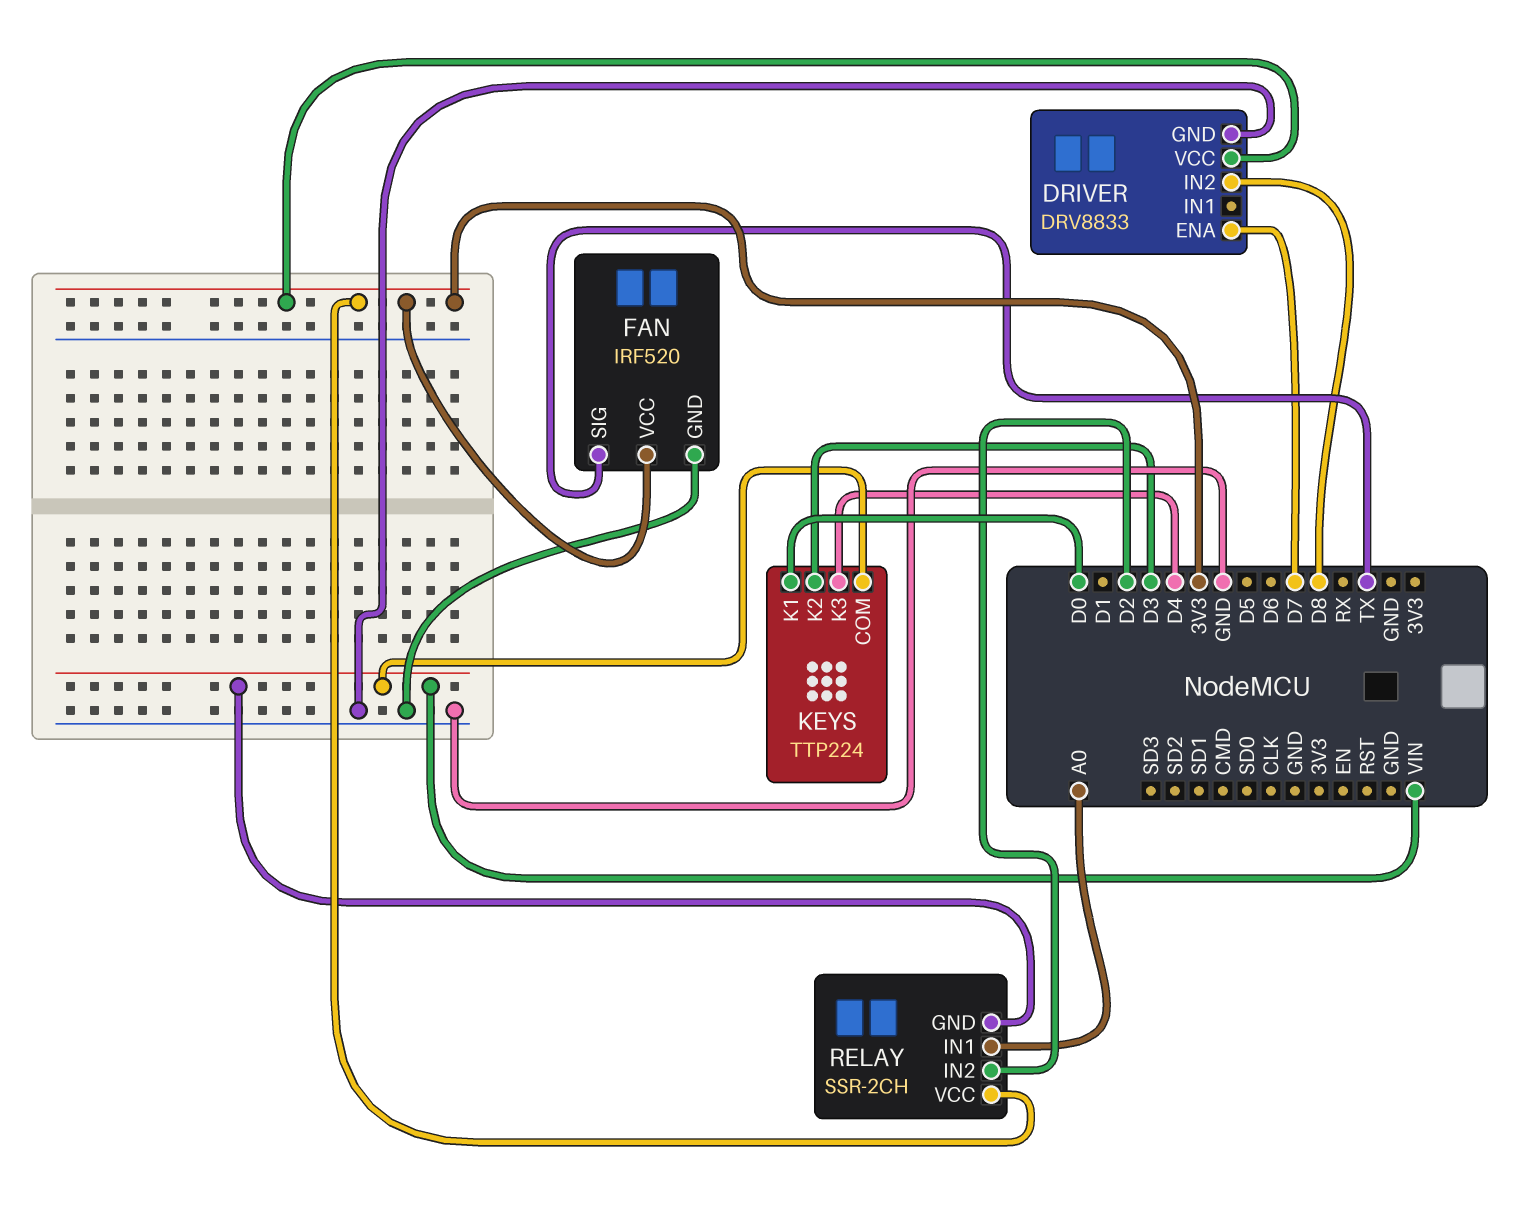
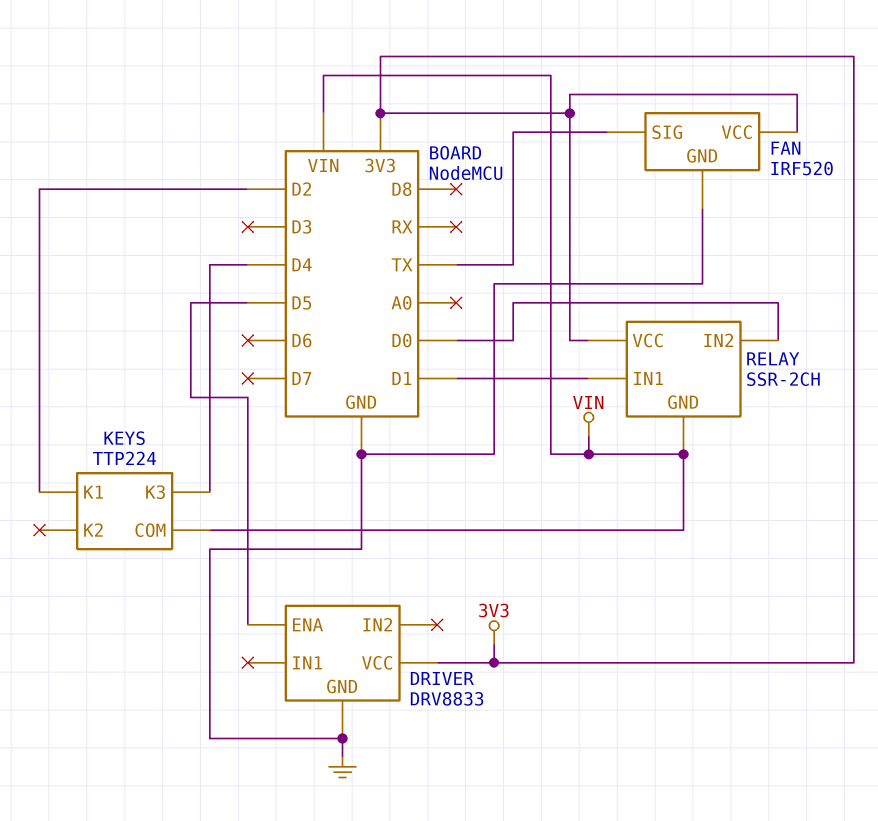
DRIVER pin ENA: D7 -> D5
DRIVER pin IN2: D8 -> none
KEYS pin K1: D0 -> D2
KEYS pin K2: D3 -> none
RELAY pin IN1: A0 -> D1
RELAY pin IN2: D2 -> D0

